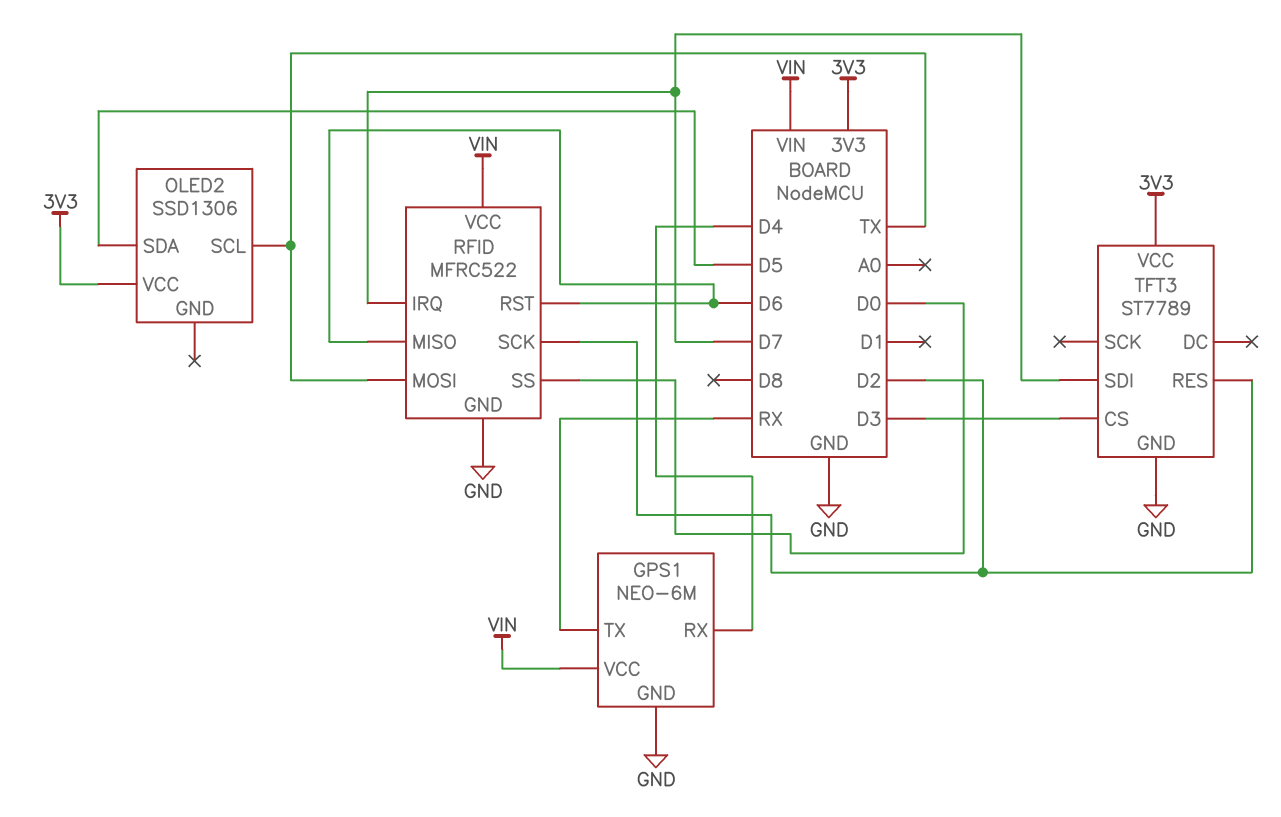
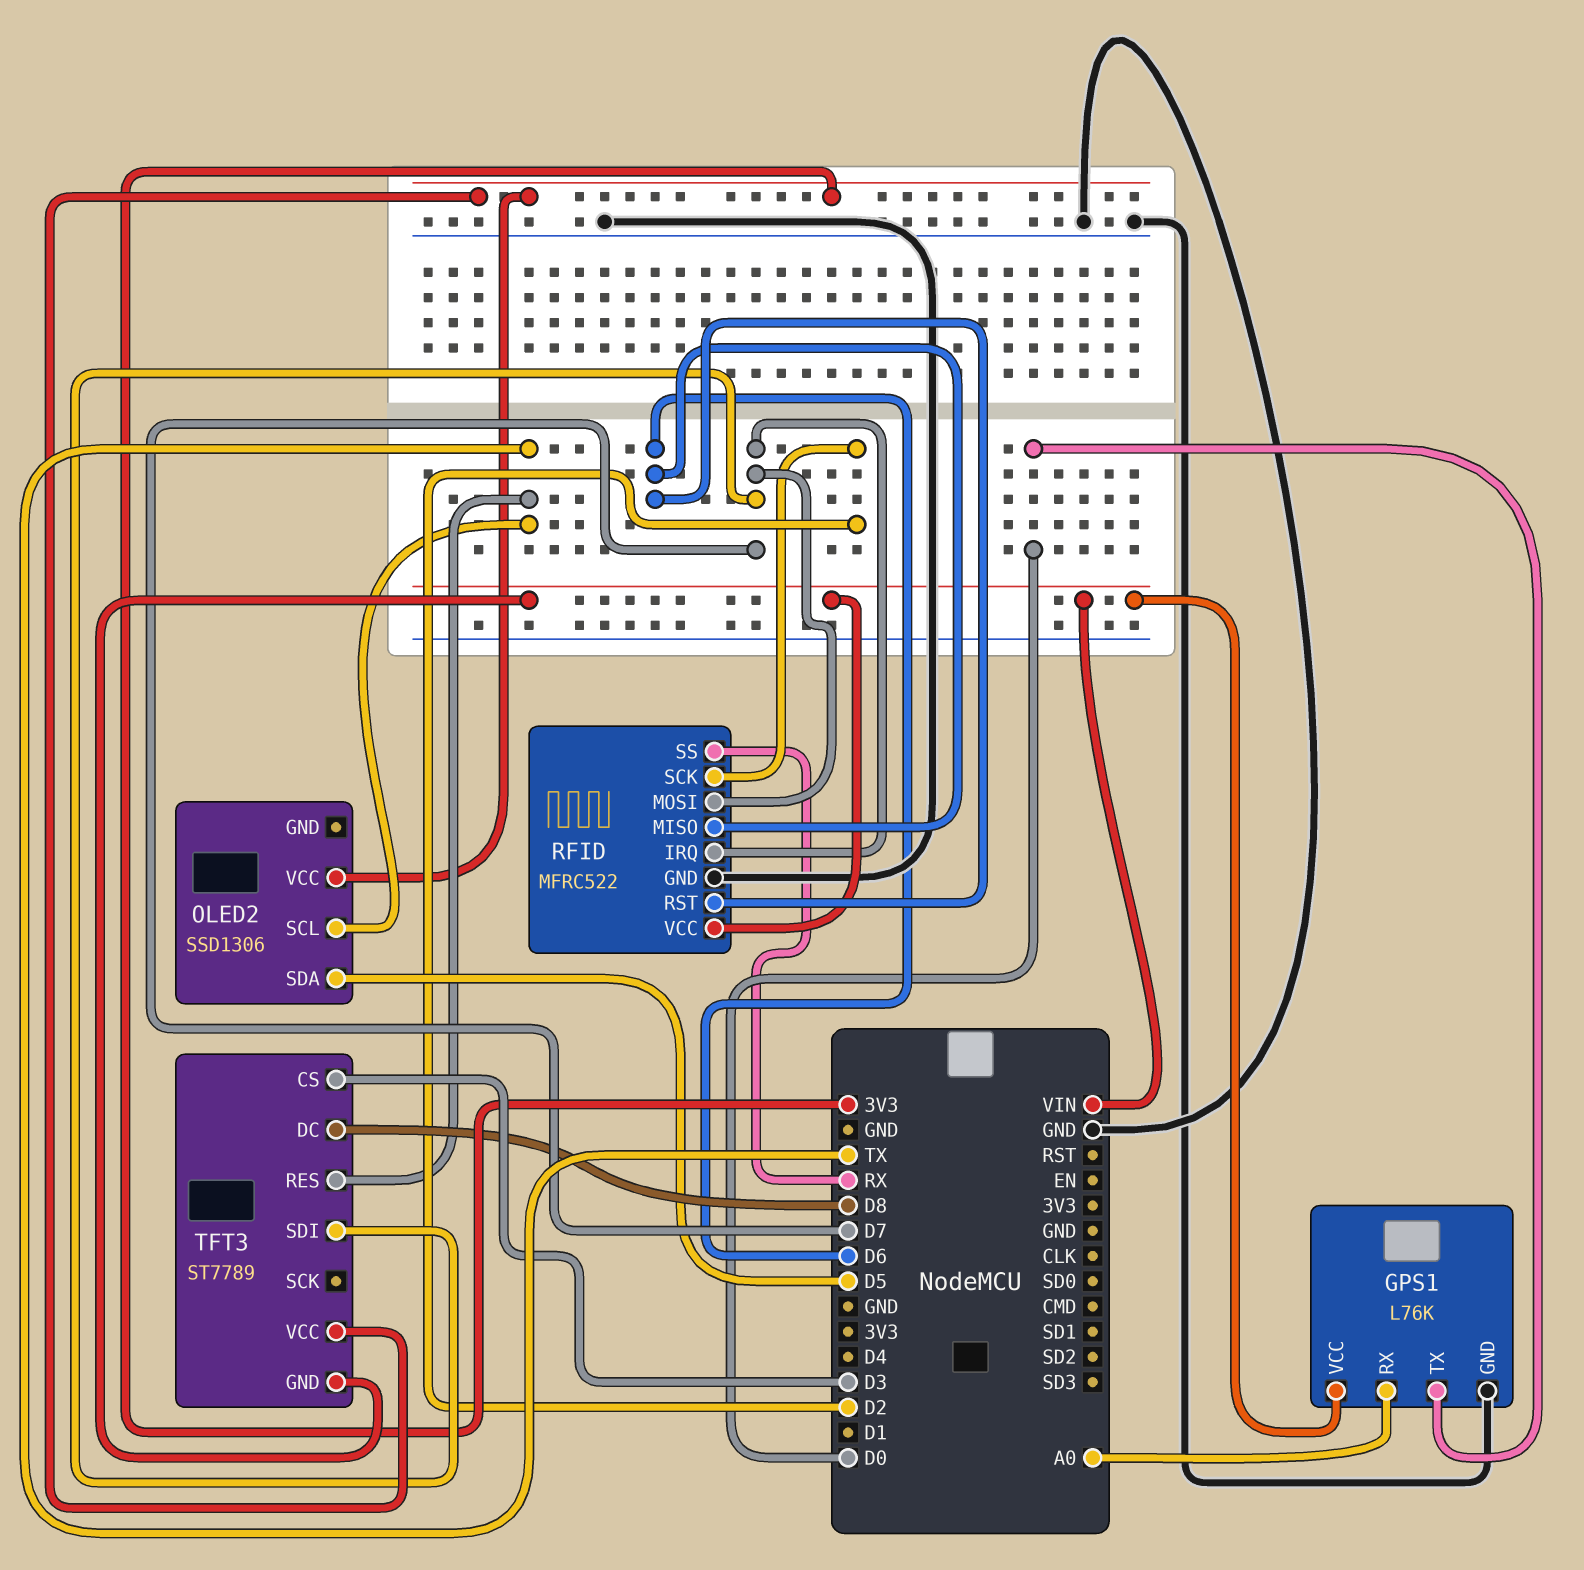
GPS1: NEO-6M -> L76K
GPS1 pin RX: D4 -> A0
GPS1 pin TX: RX -> D0
RFID pin MOSI: TX -> D7
RFID pin SS: D0 -> RX
TFT3 pin DC: none -> D8
TFT3 pin GND: GND -> VIN
TFT3 pin RES: D2 -> TX

